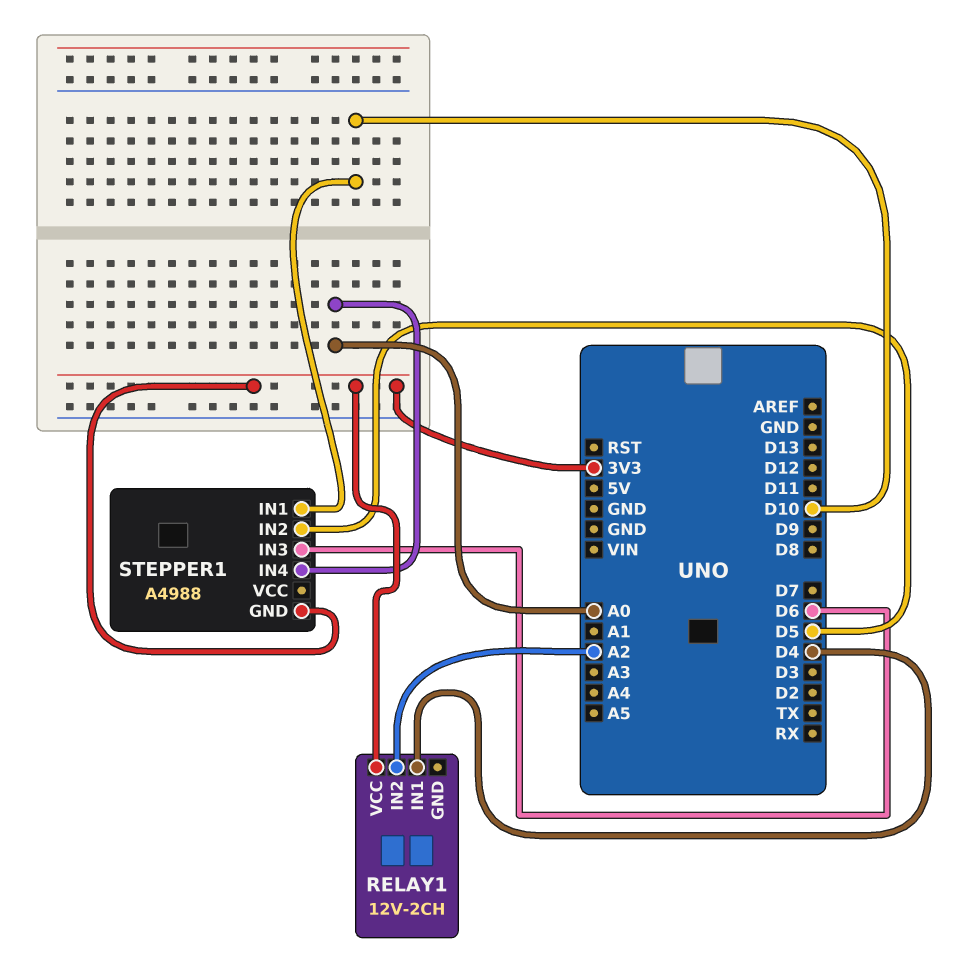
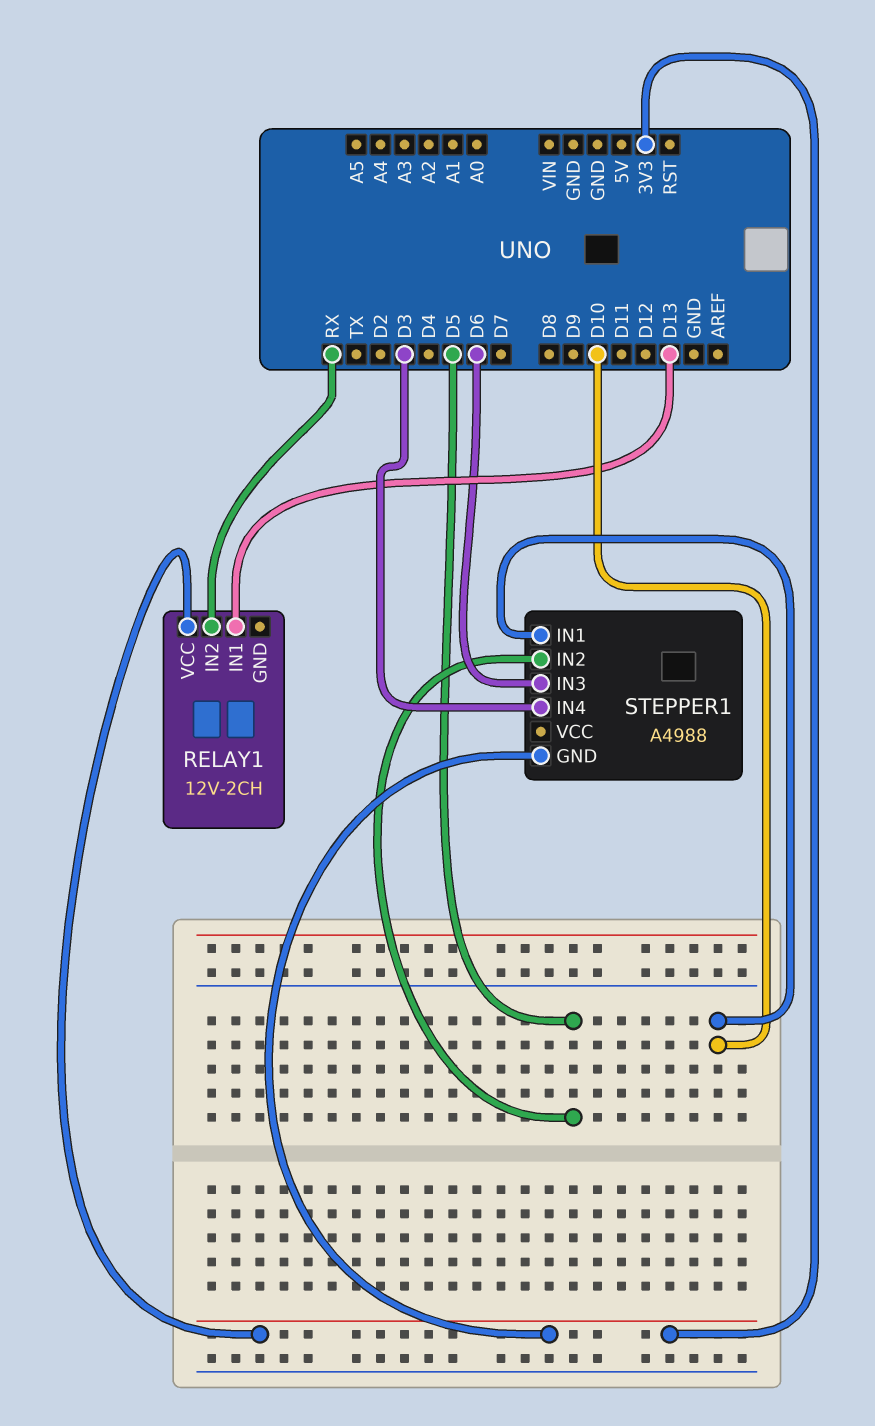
RELAY1 pin IN1: D4 -> D13
RELAY1 pin IN2: A2 -> RX
STEPPER1 pin IN4: A0 -> D3

